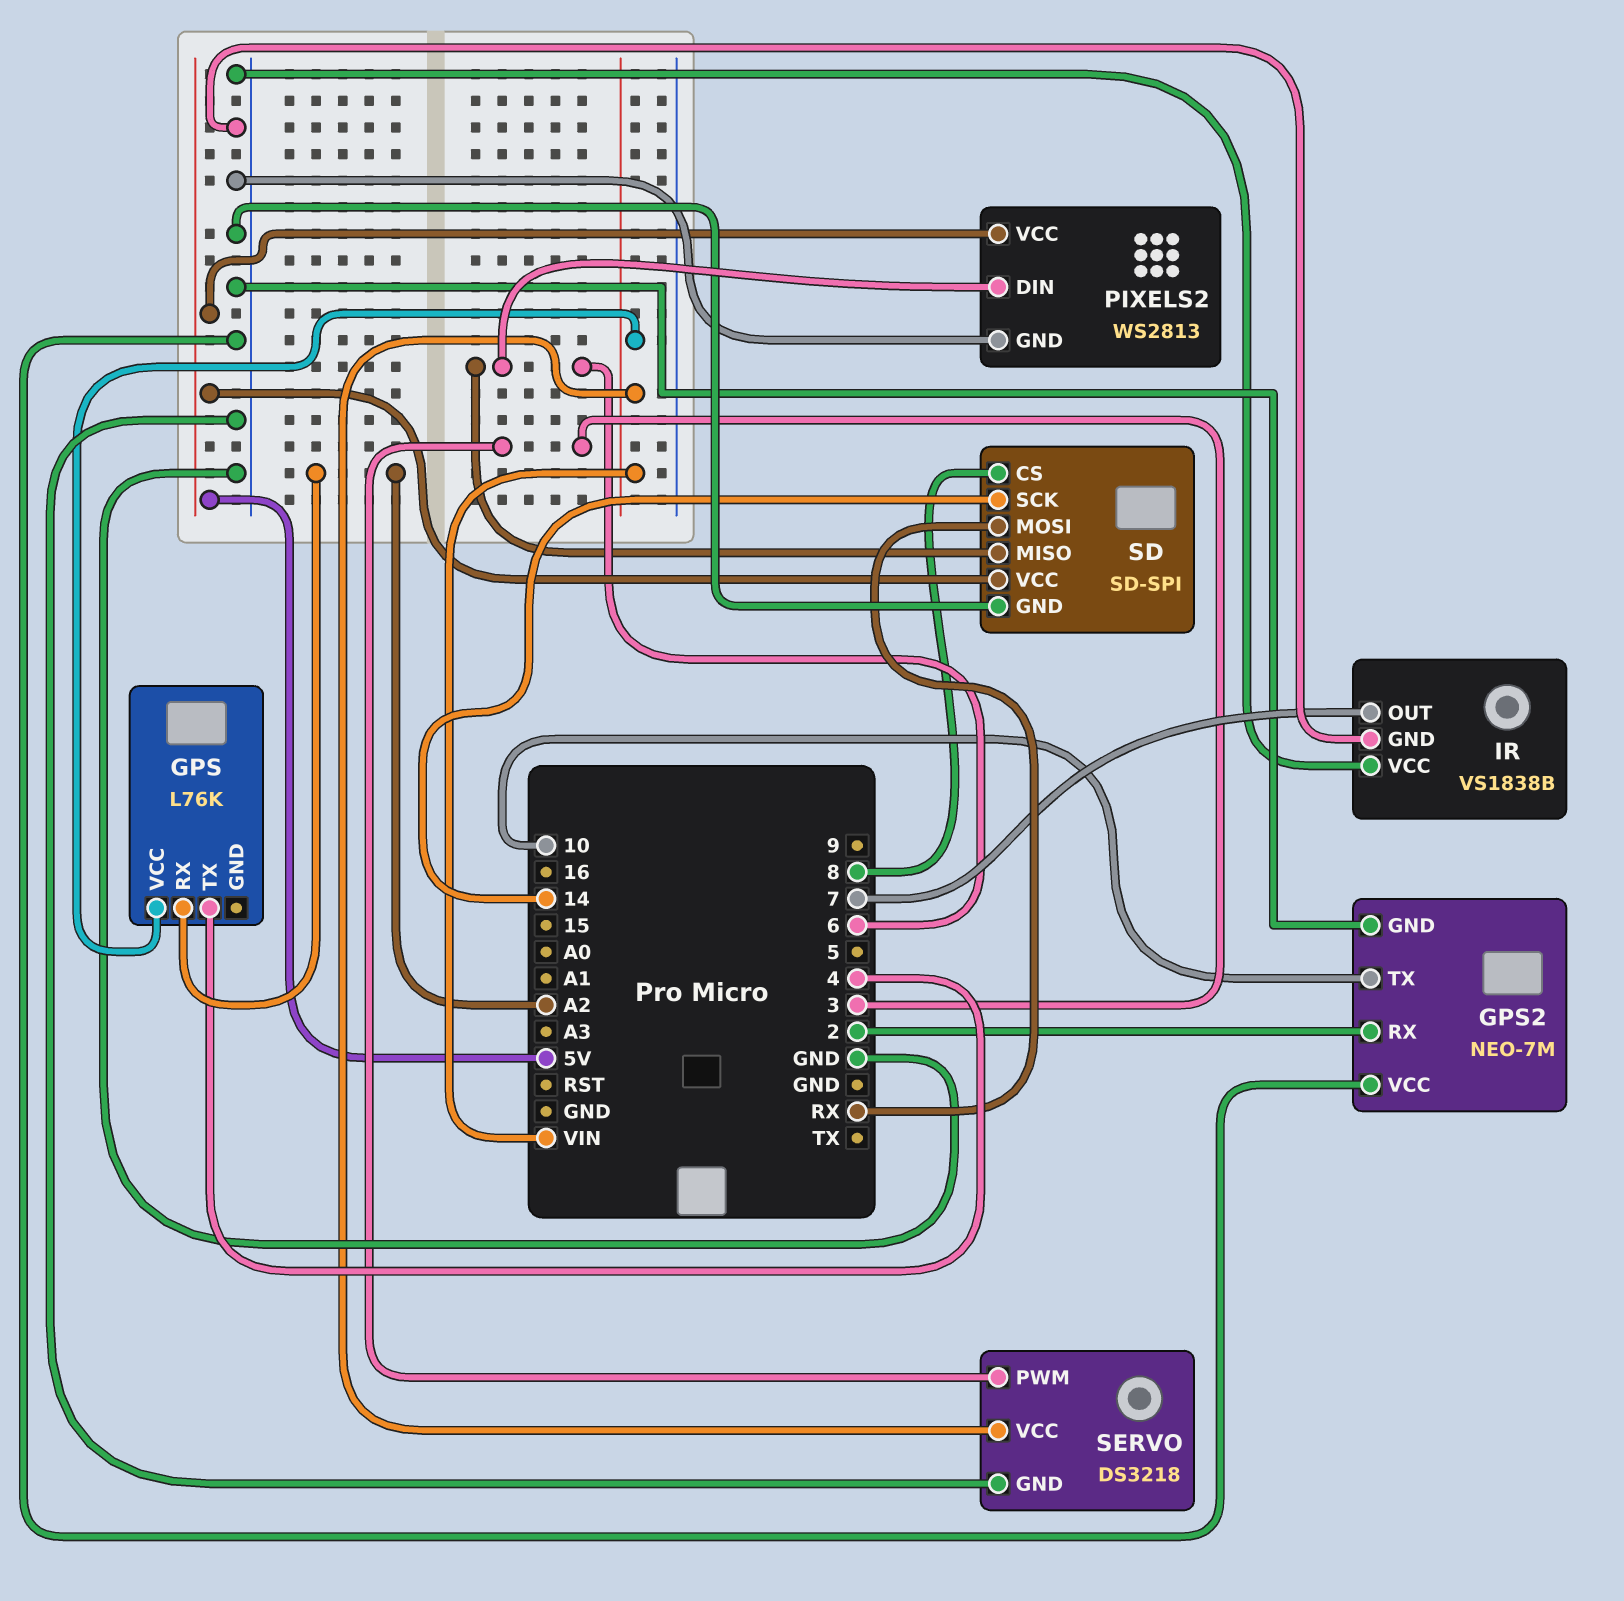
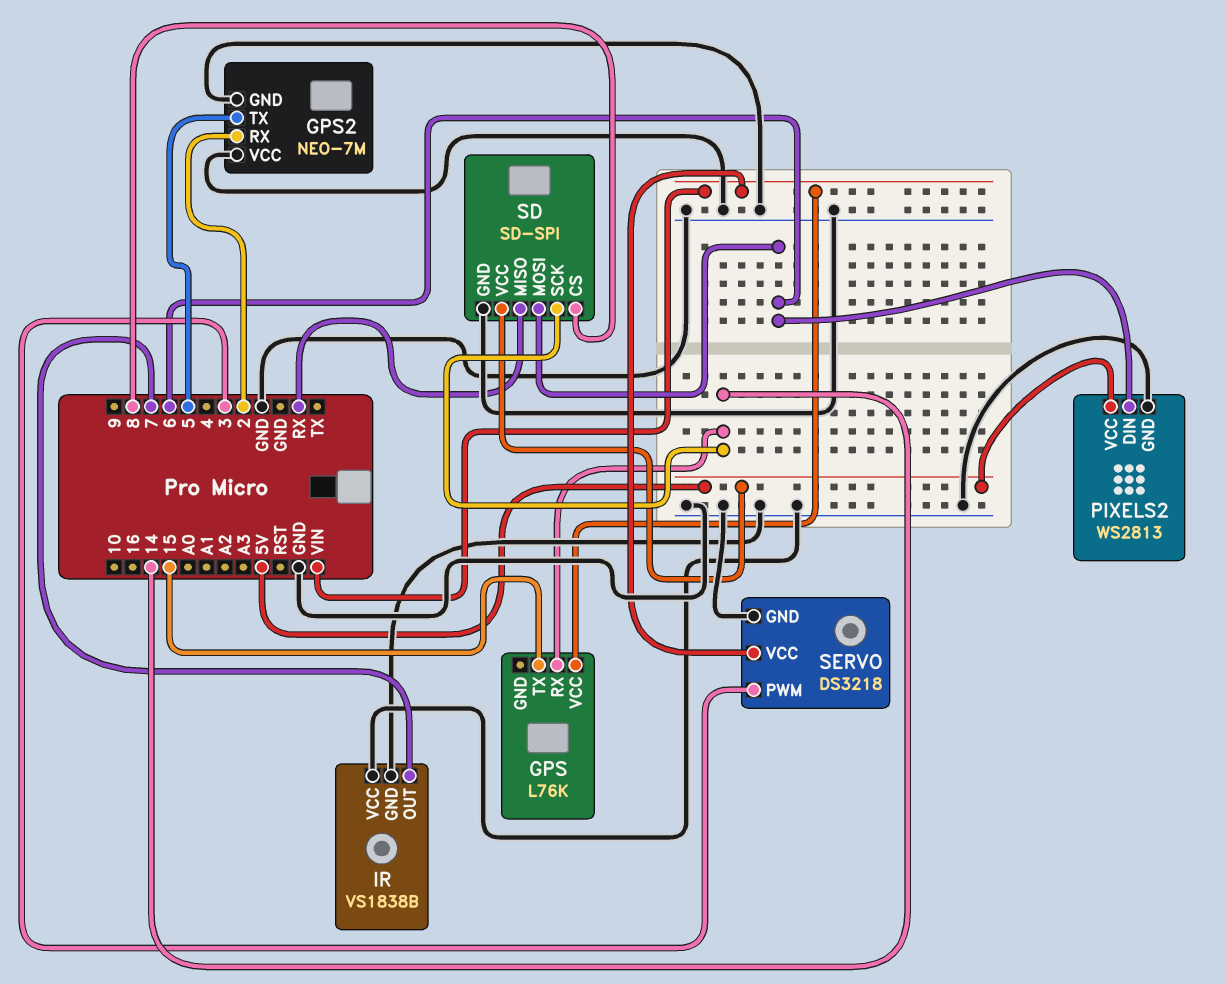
GPS pin RX: A2 -> 14
GPS pin TX: 4 -> 15
GPS2 pin TX: 10 -> 5
SD pin MISO: 6 -> RX
SD pin MOSI: RX -> 6

